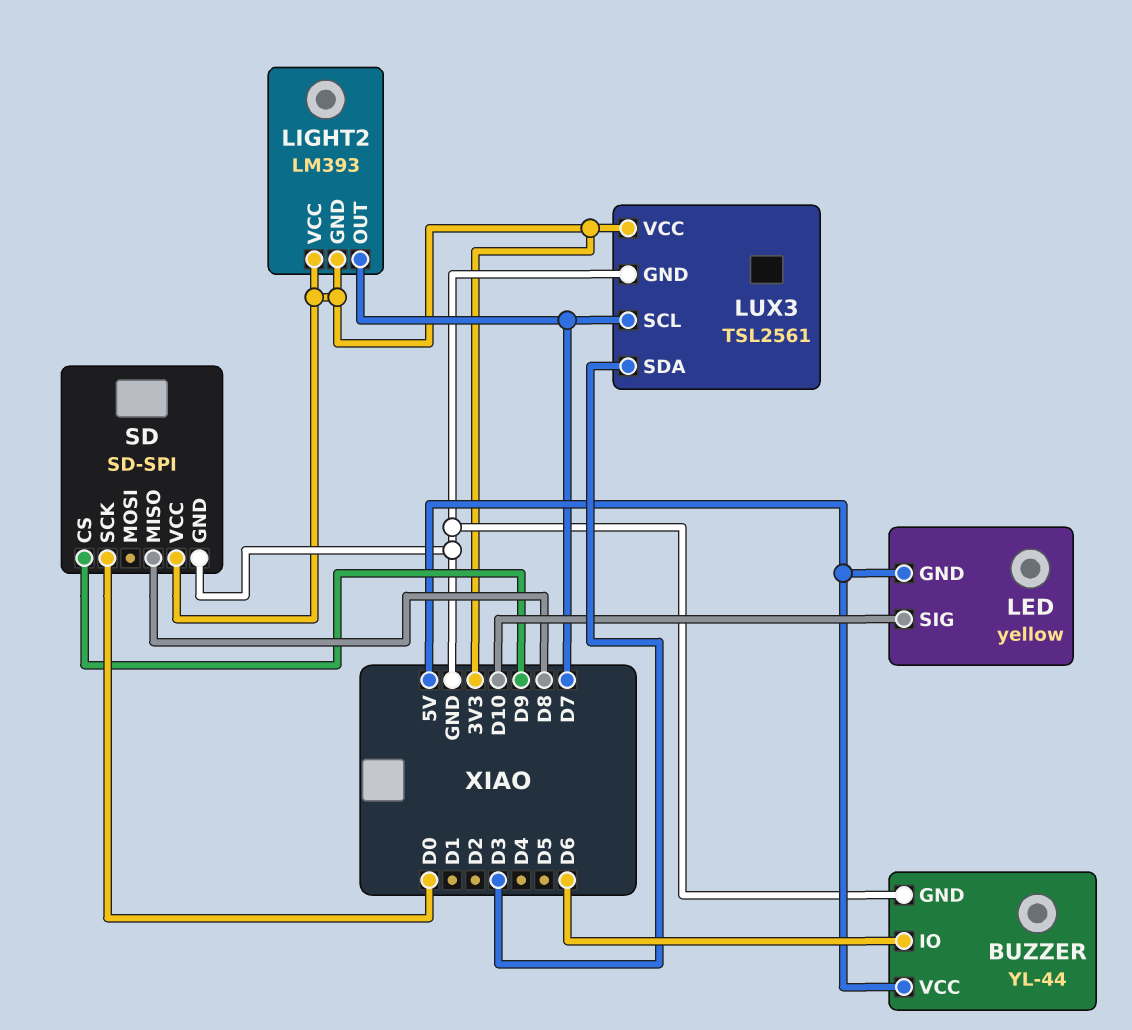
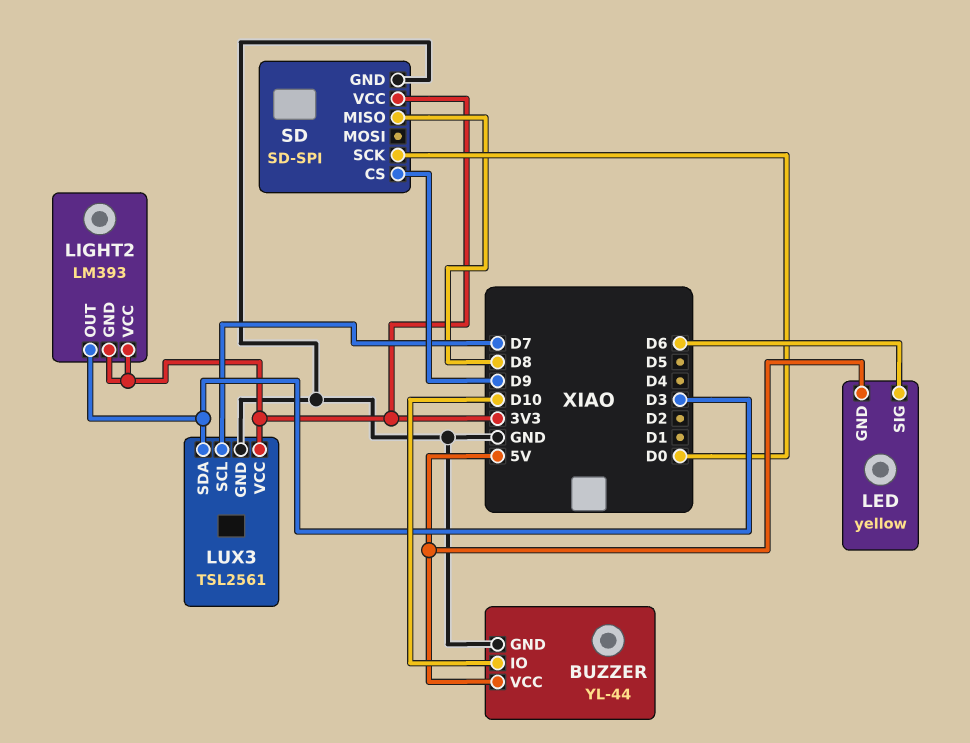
BUZZER pin IO: D6 -> D10
LED pin SIG: D10 -> D6
LIGHT2 pin OUT: D7 -> D3

